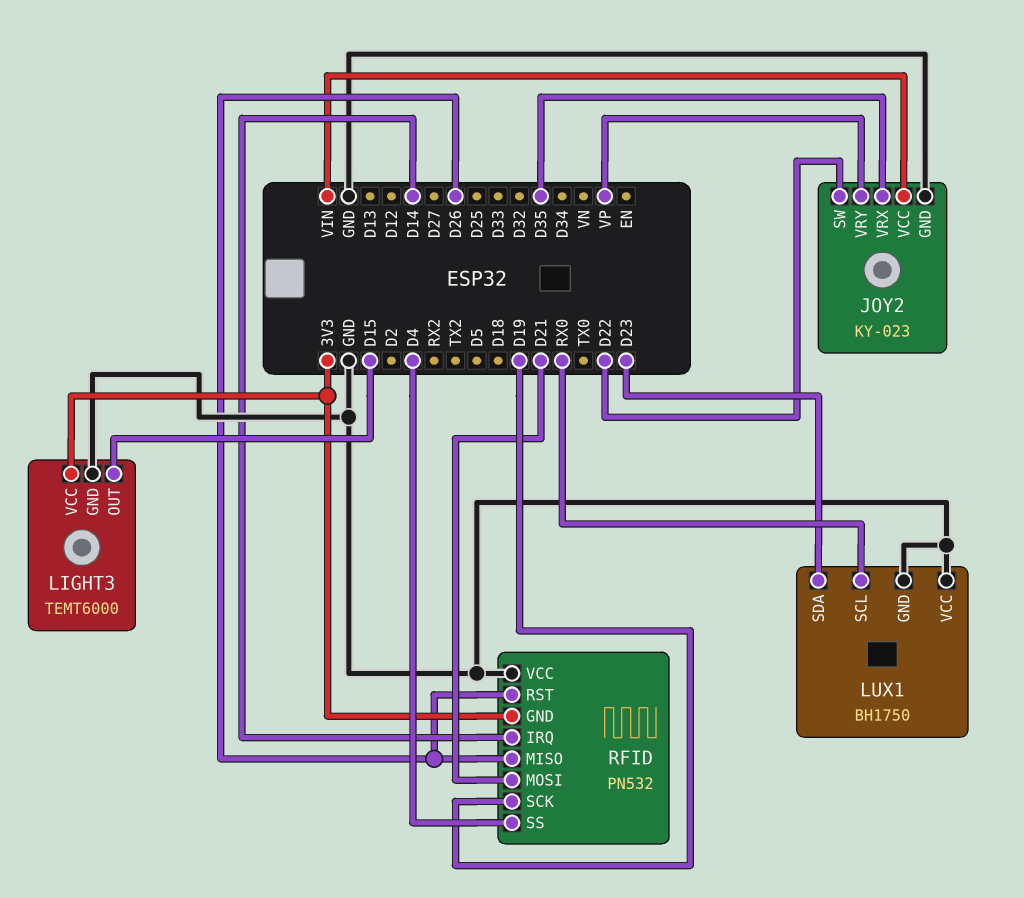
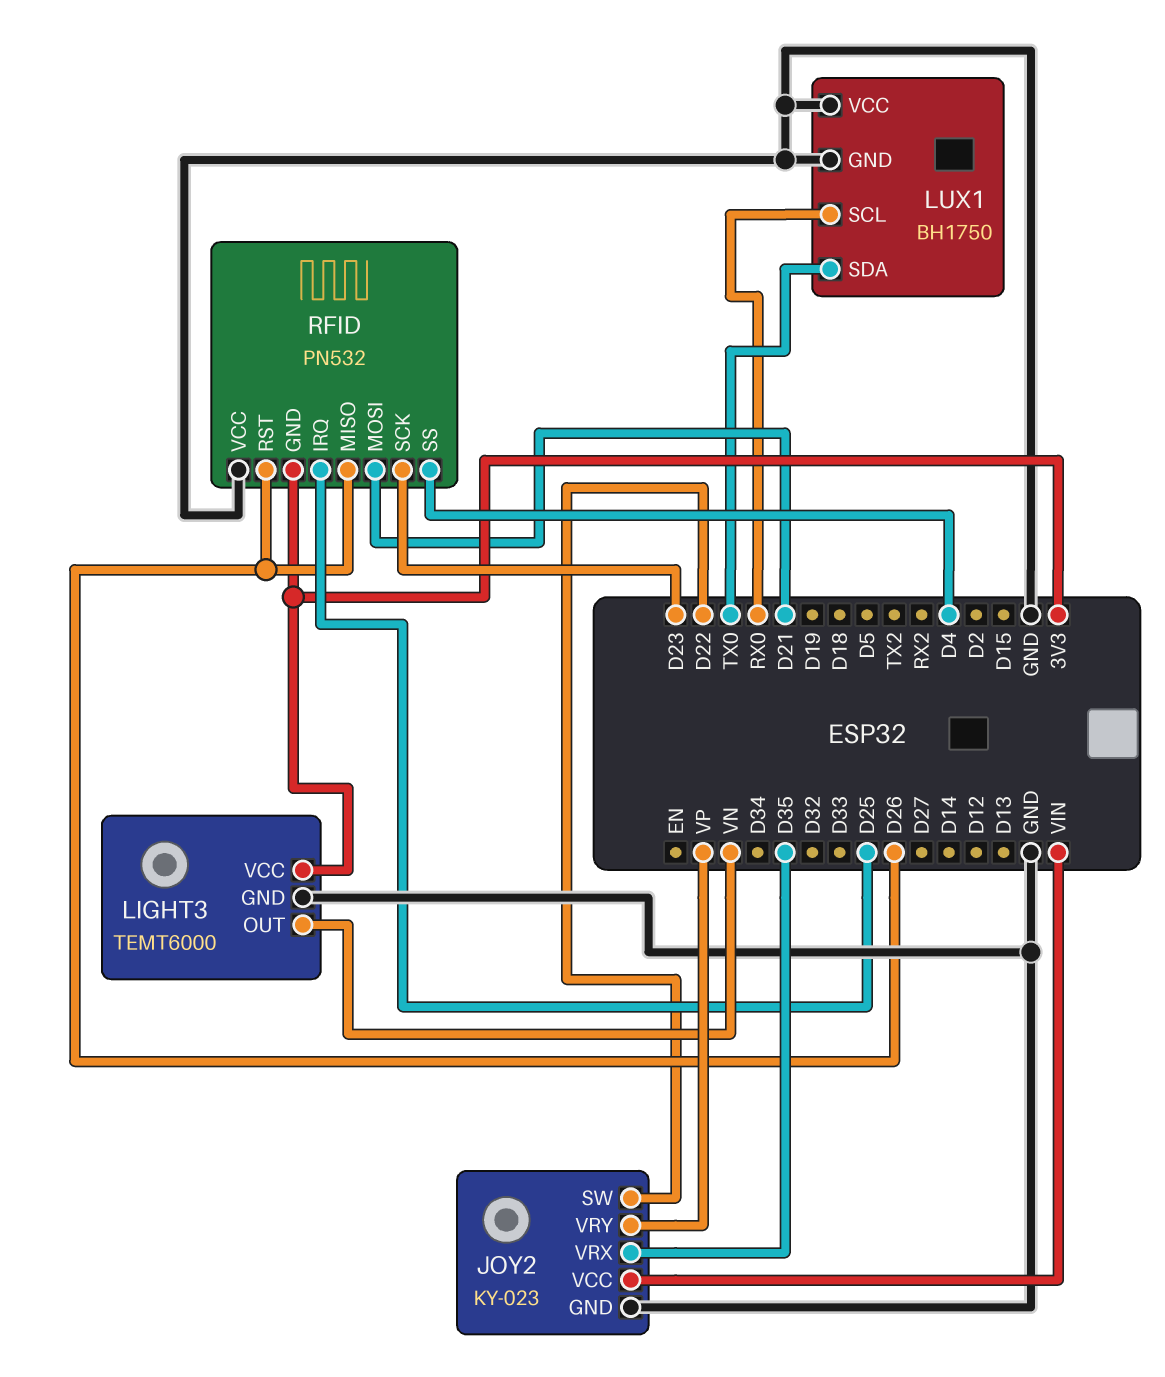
LIGHT3 pin OUT: D15 -> VN
LUX1 pin SDA: D23 -> TX0
RFID pin IRQ: D14 -> D25
RFID pin SCK: D19 -> D23

